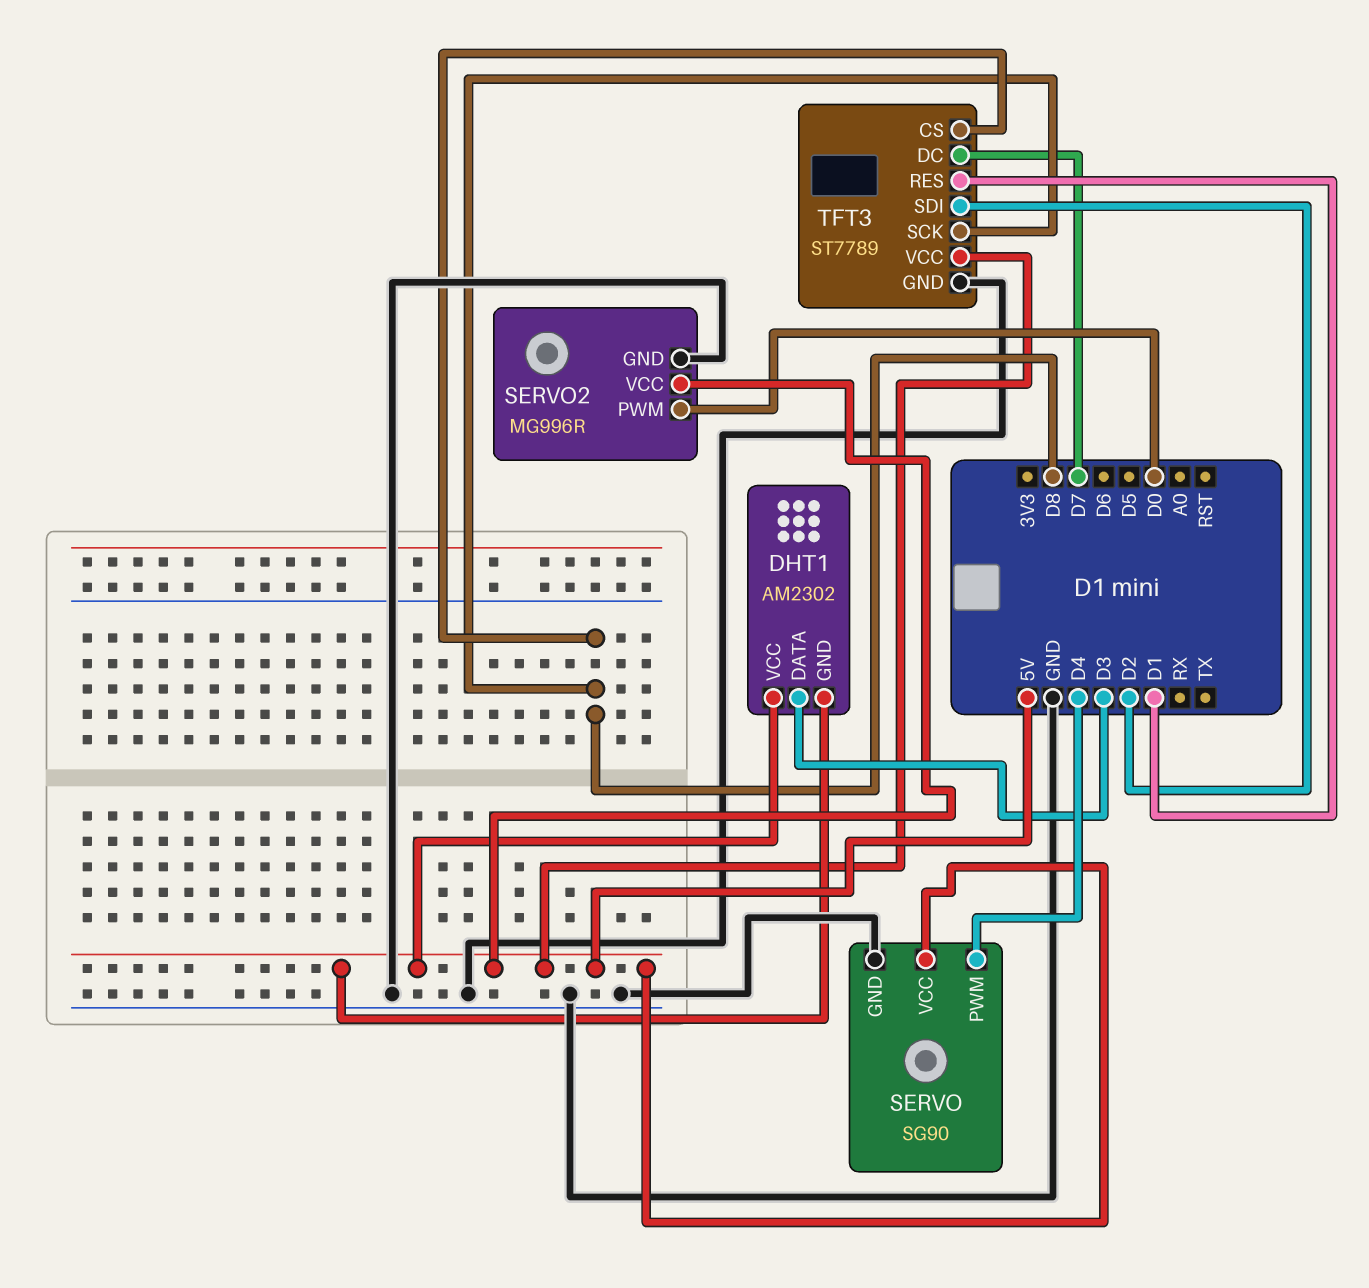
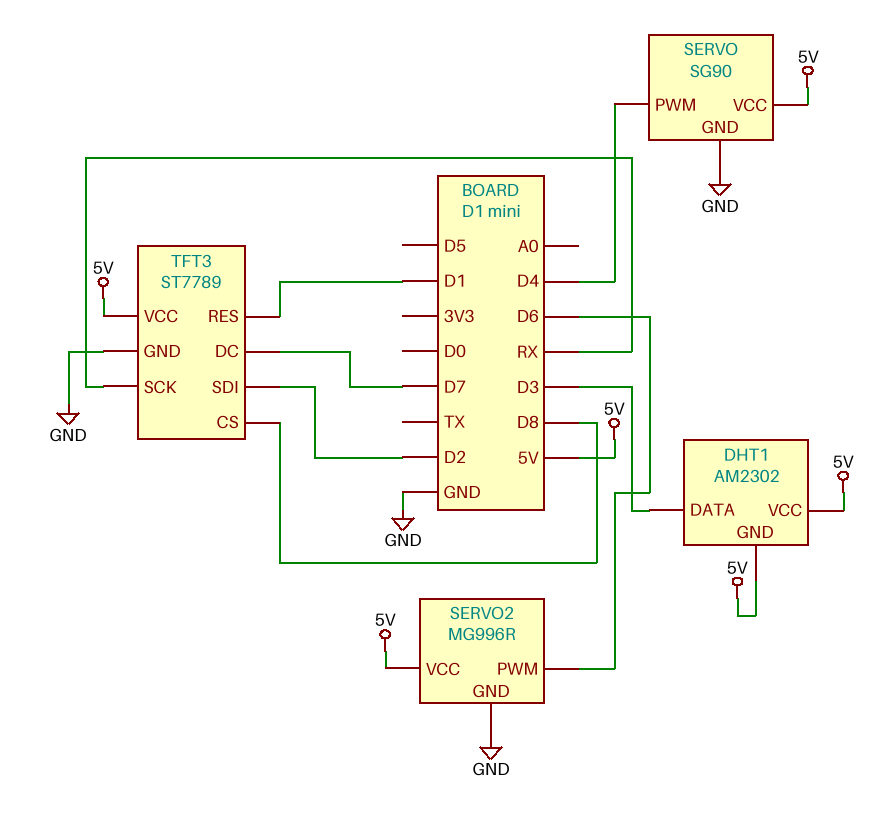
SERVO2 pin PWM: D0 -> D6
TFT3 pin SCK: D8 -> RX

